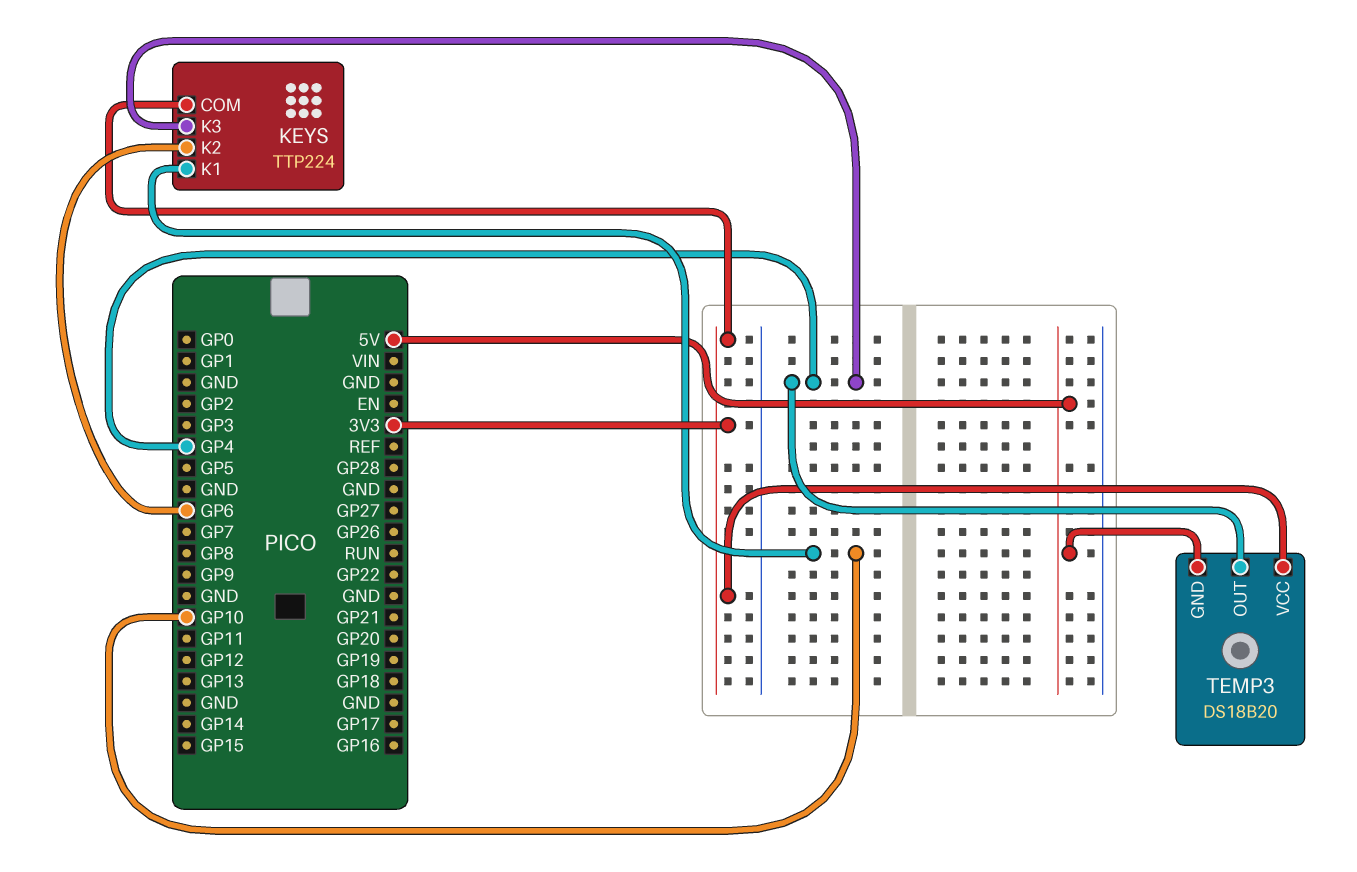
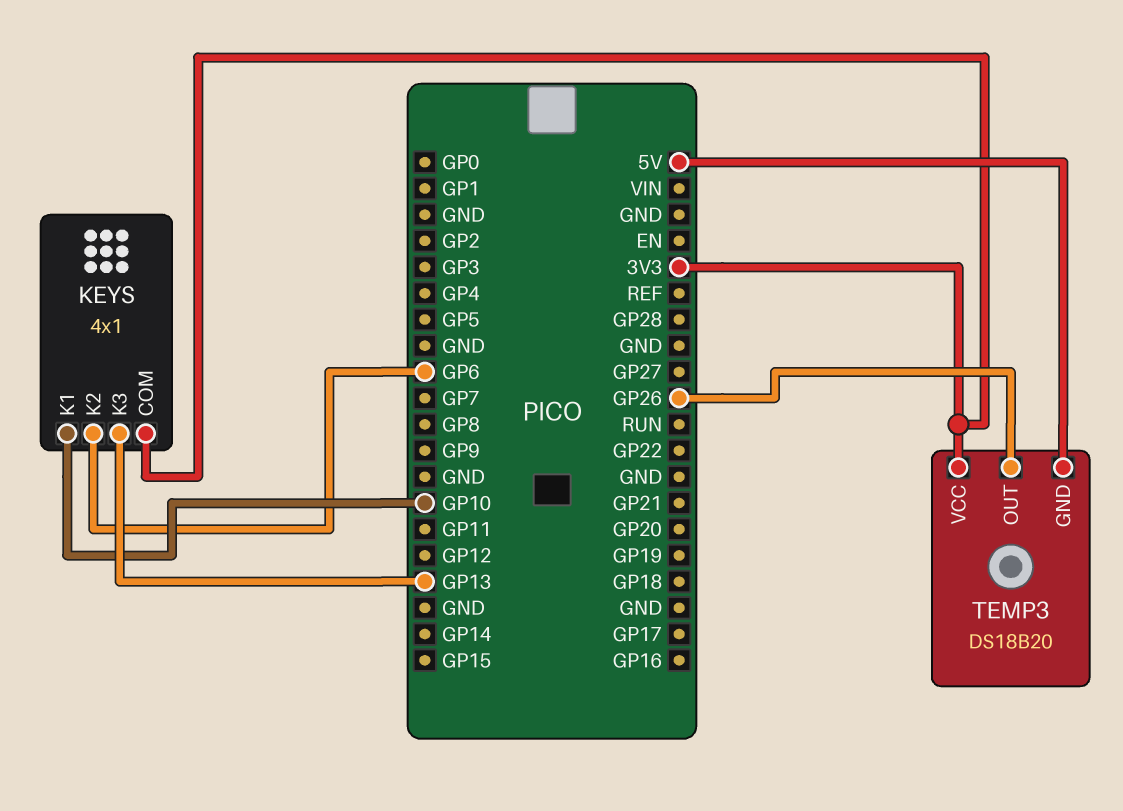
KEYS: TTP224 -> 4x1
KEYS pin K3: GP4 -> GP13
TEMP3 pin OUT: GP4 -> GP26

